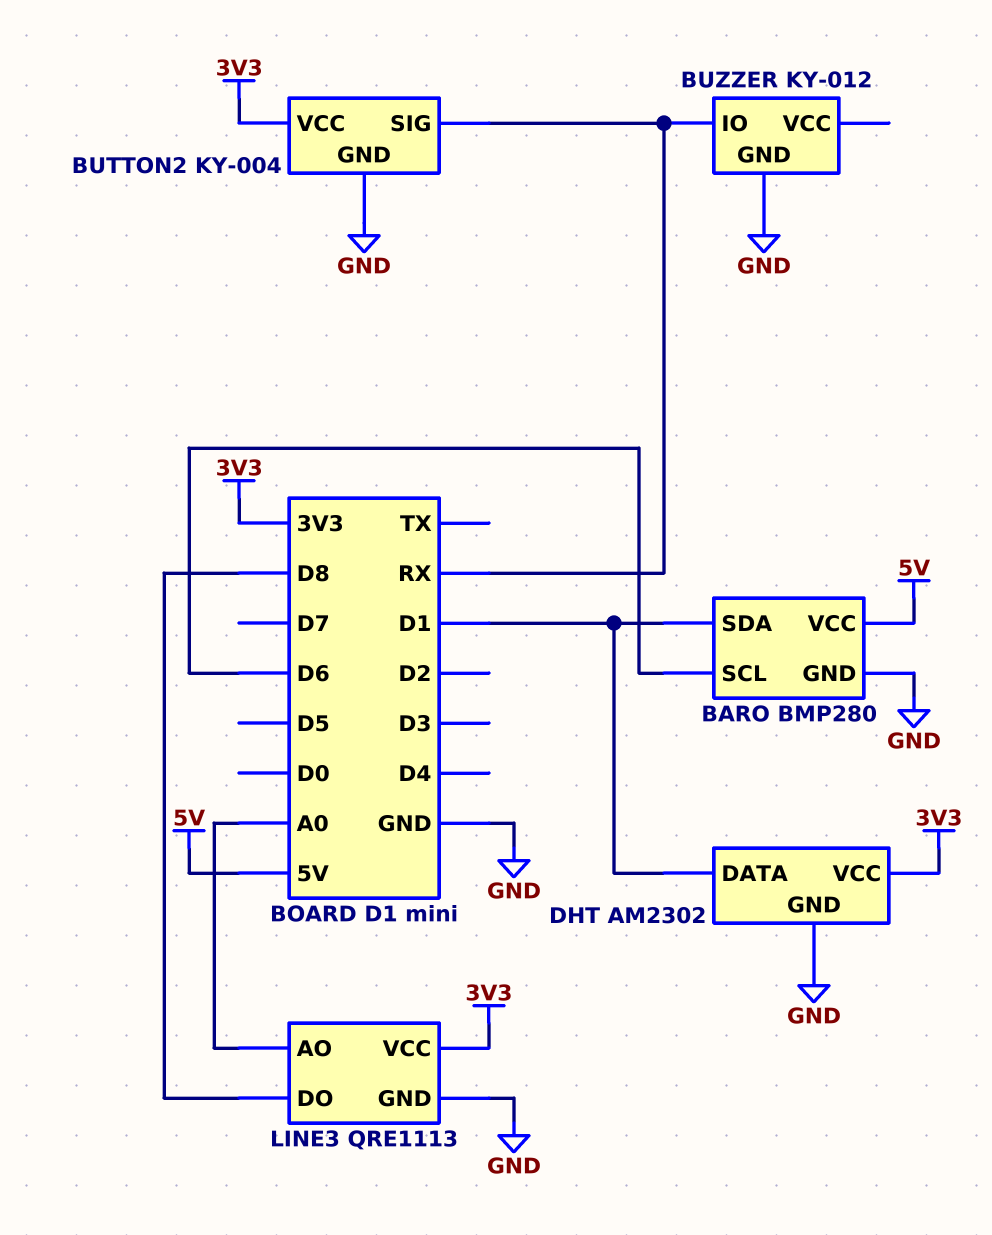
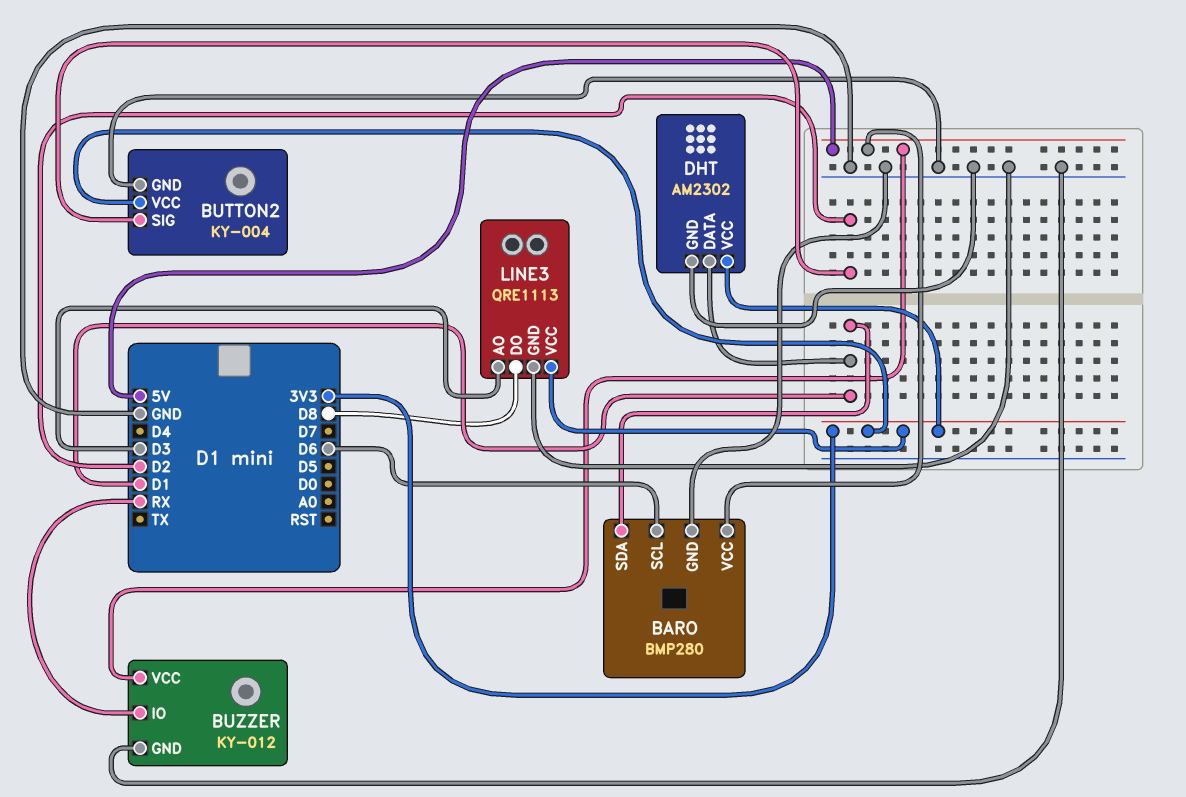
BUTTON2 pin SIG: RX -> D2
BUZZER pin VCC: none -> 5V
LINE3 pin AO: A0 -> D3

